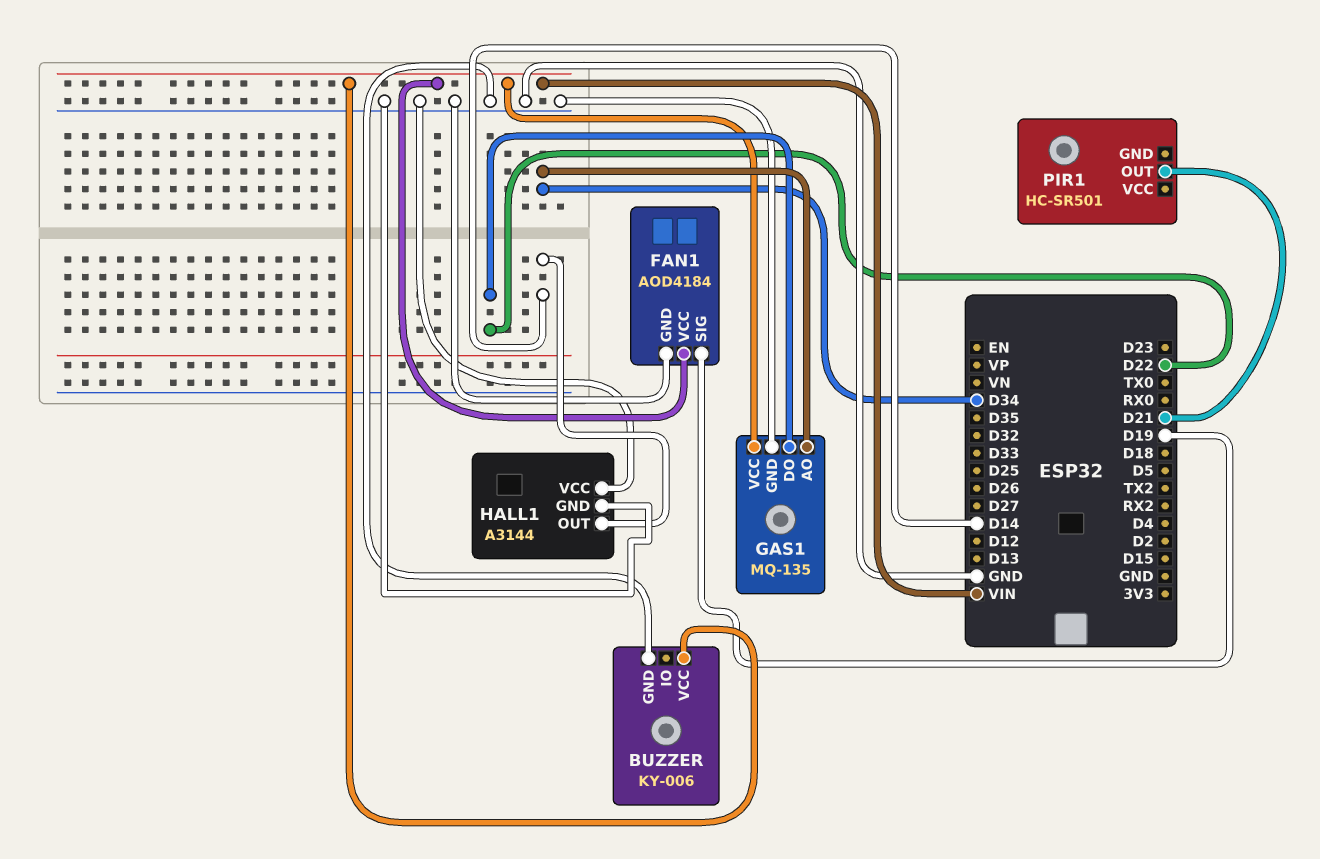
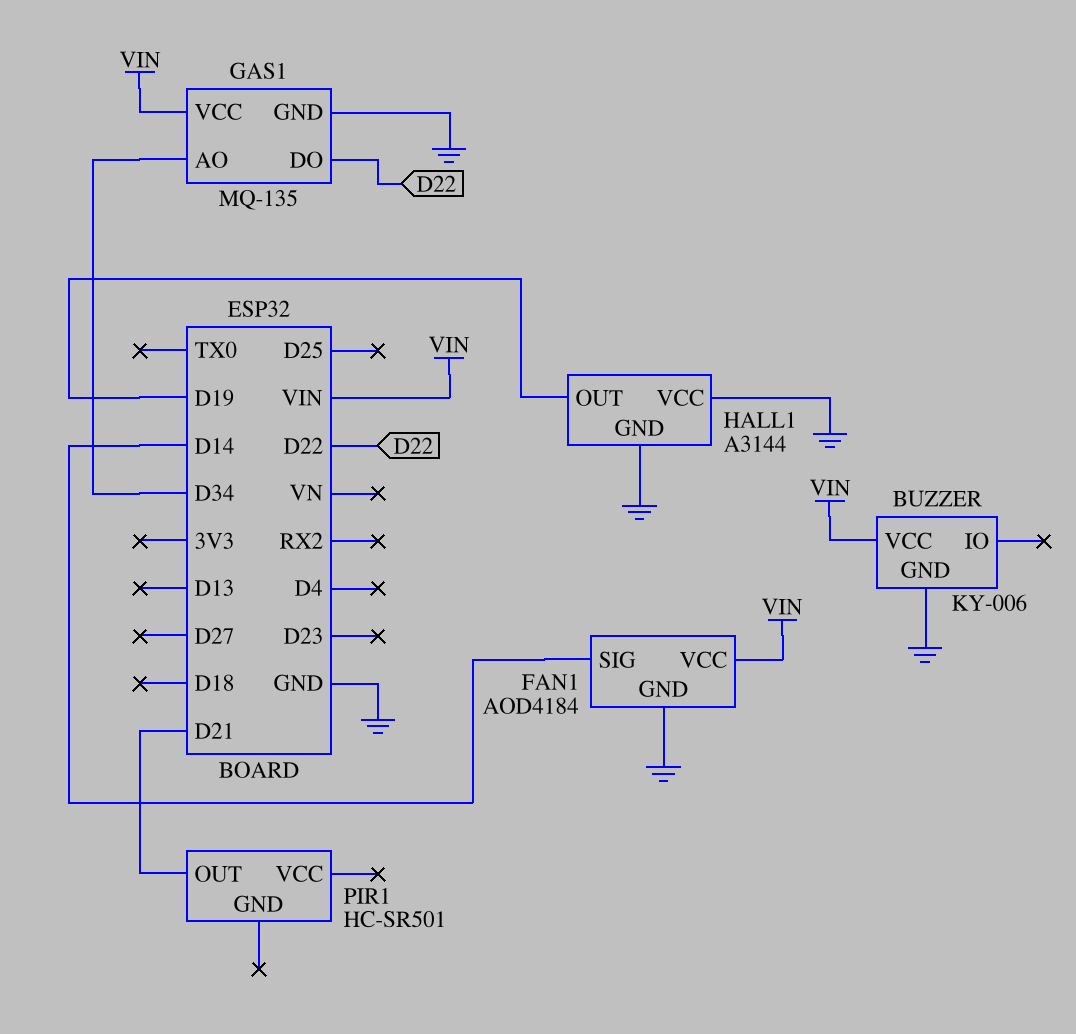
FAN1 pin SIG: D19 -> D14
HALL1 pin OUT: D14 -> D19

